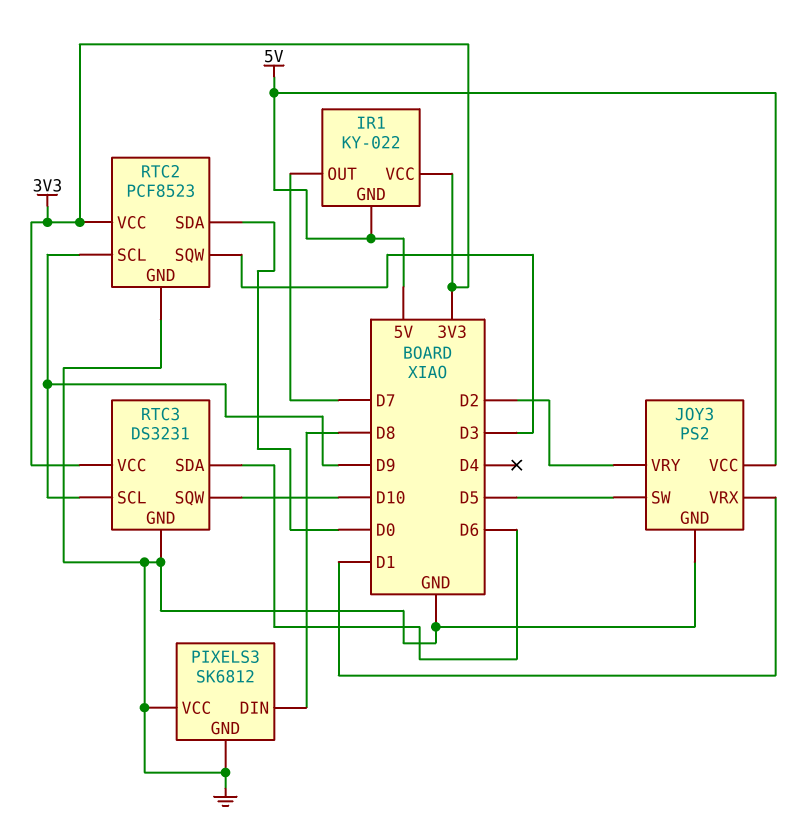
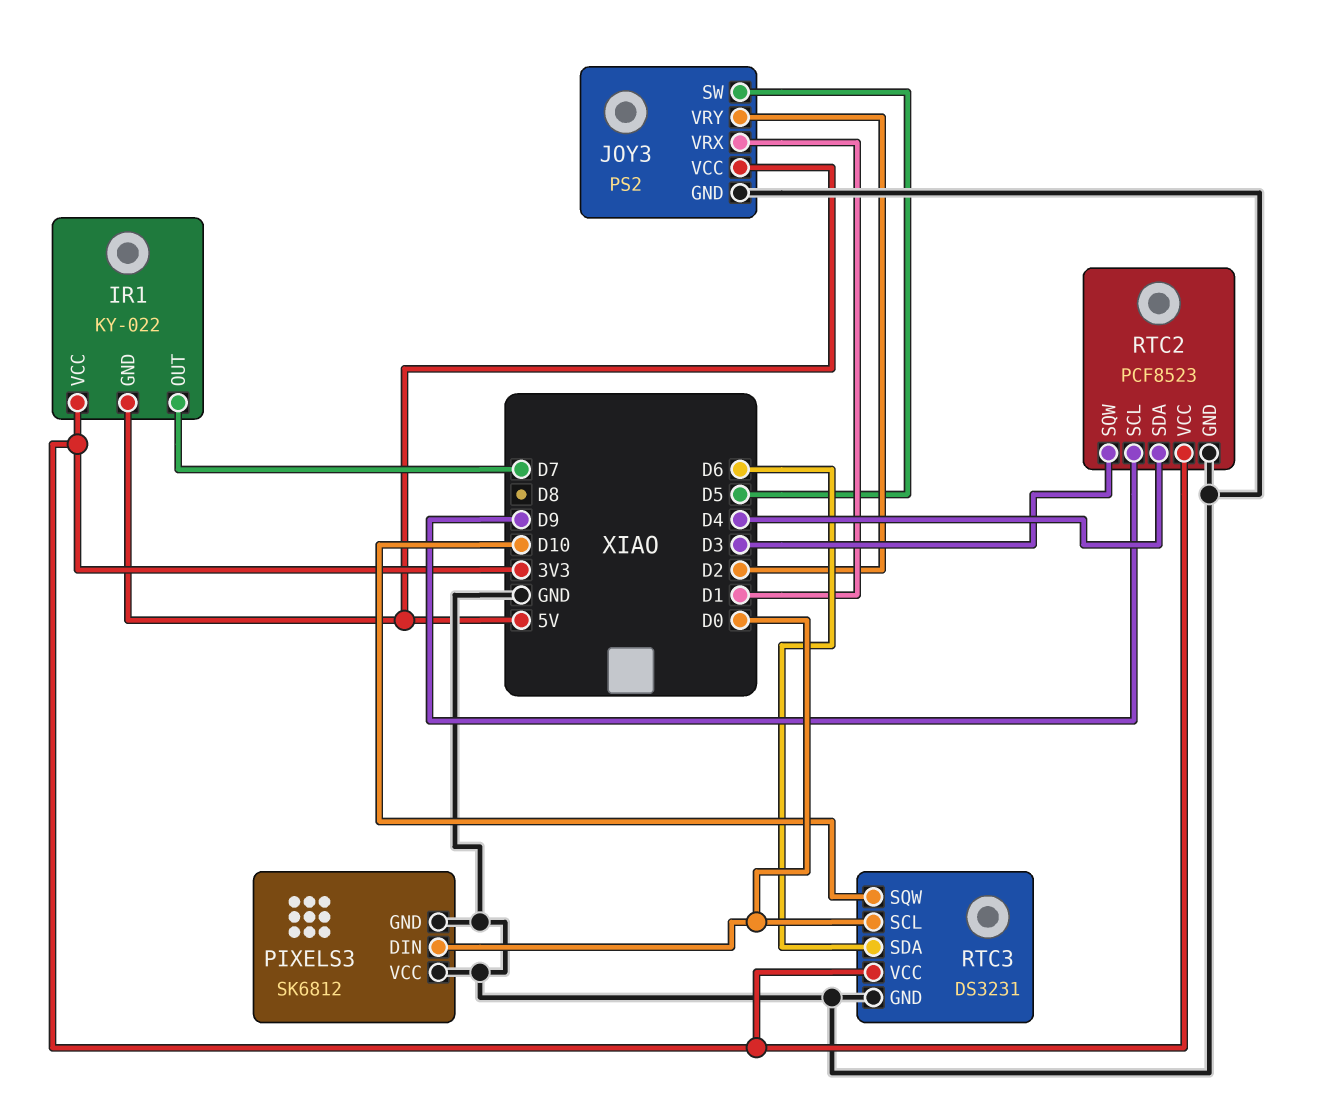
PIXELS3 pin DIN: D8 -> D0
RTC2 pin SDA: D0 -> D4
RTC3 pin SCL: D9 -> D0

